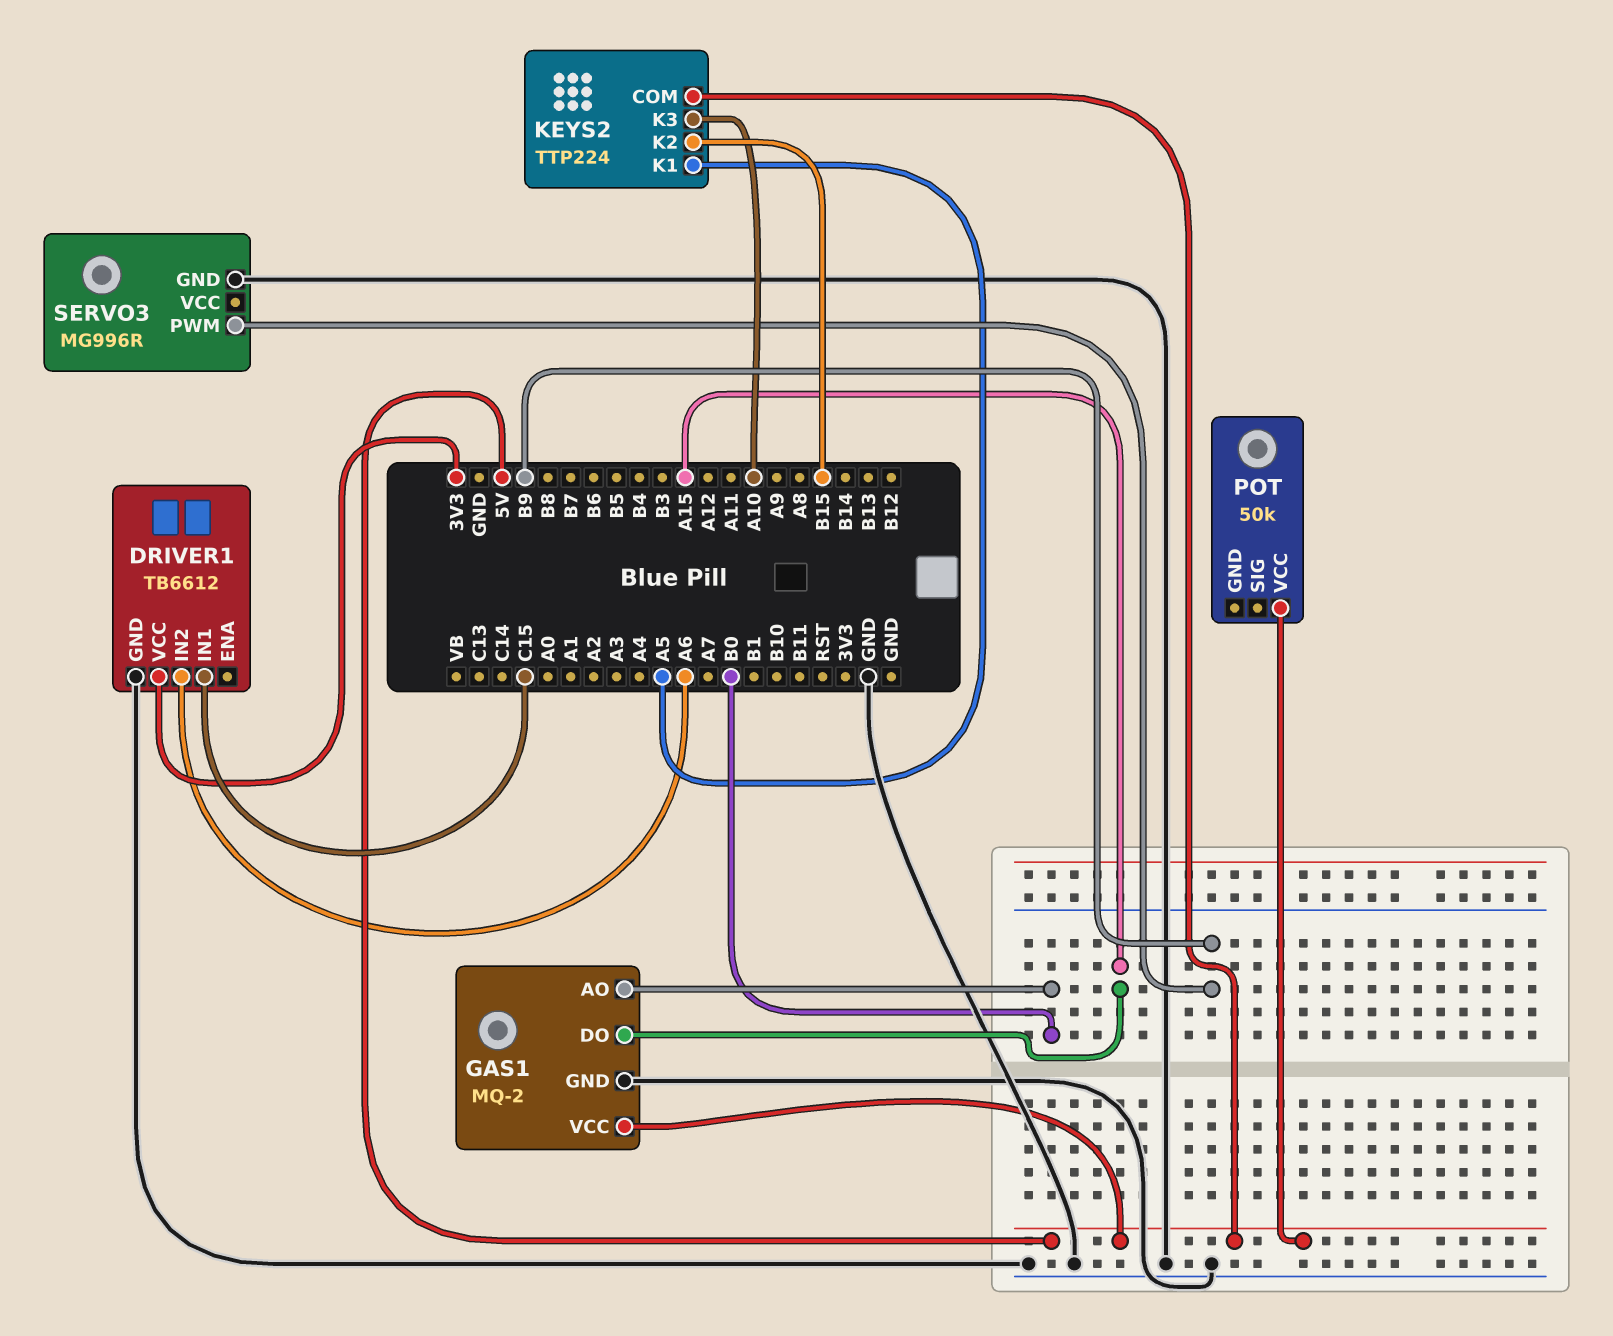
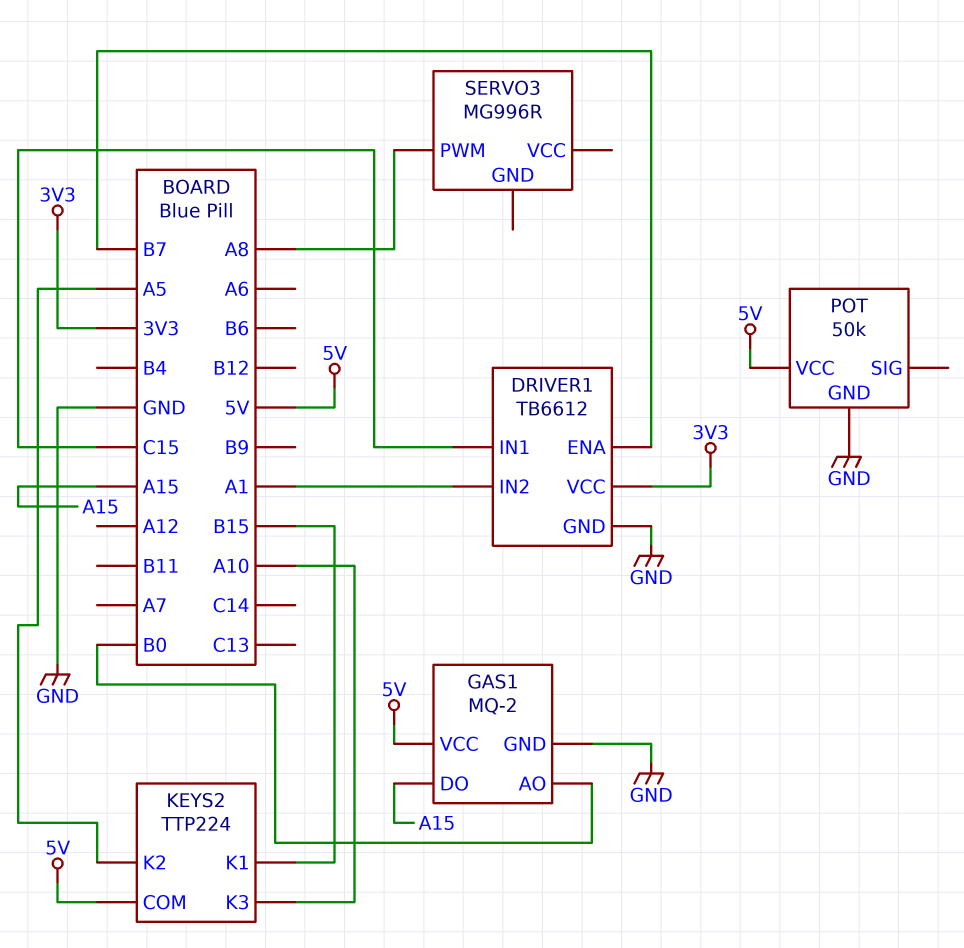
DRIVER1 pin ENA: none -> B7
DRIVER1 pin IN2: A6 -> A1
KEYS2 pin K1: A5 -> B15
KEYS2 pin K2: B15 -> A5
POT pin GND: none -> GND
SERVO3 pin GND: GND -> none
SERVO3 pin PWM: B9 -> A8

